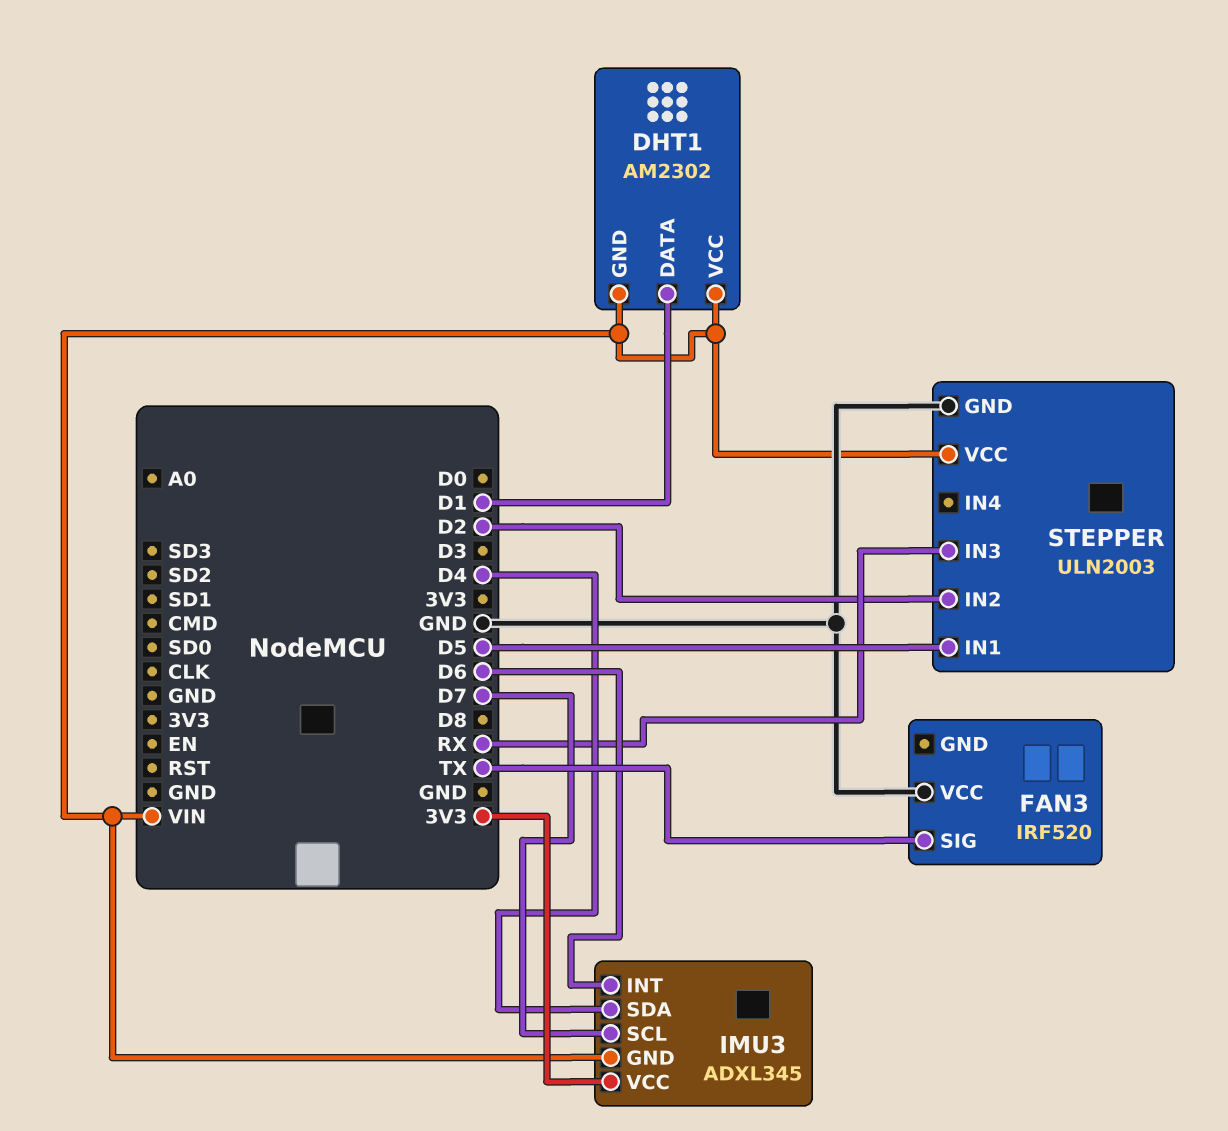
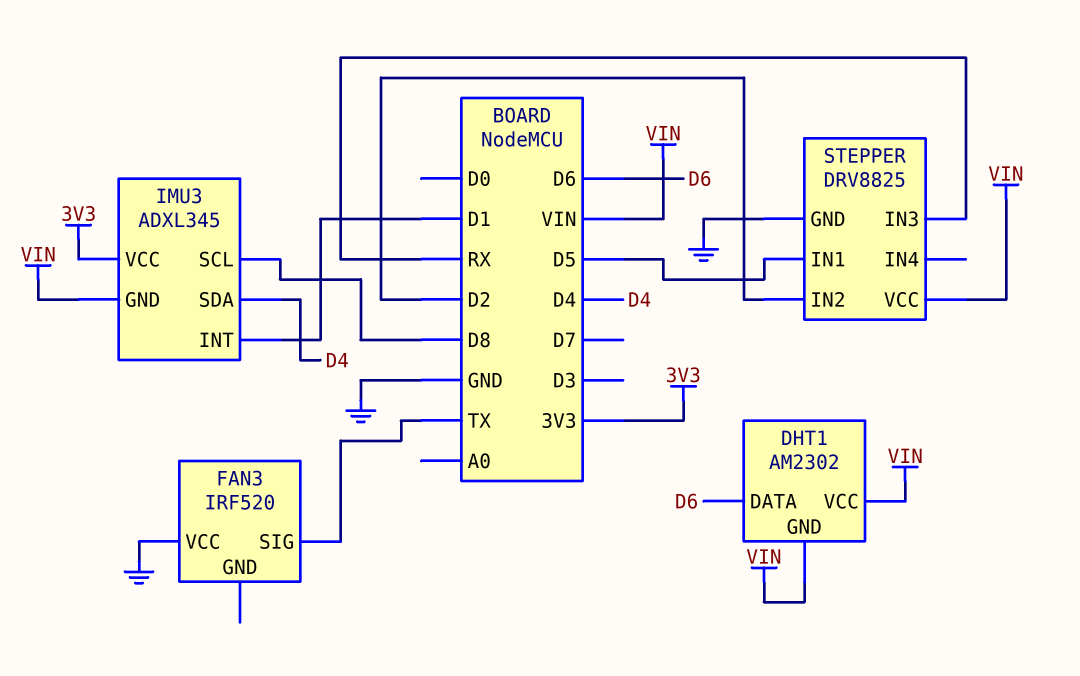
DHT1 pin DATA: D1 -> D6
IMU3 pin INT: D6 -> D1
IMU3 pin SCL: D7 -> D8
STEPPER: ULN2003 -> DRV8825

